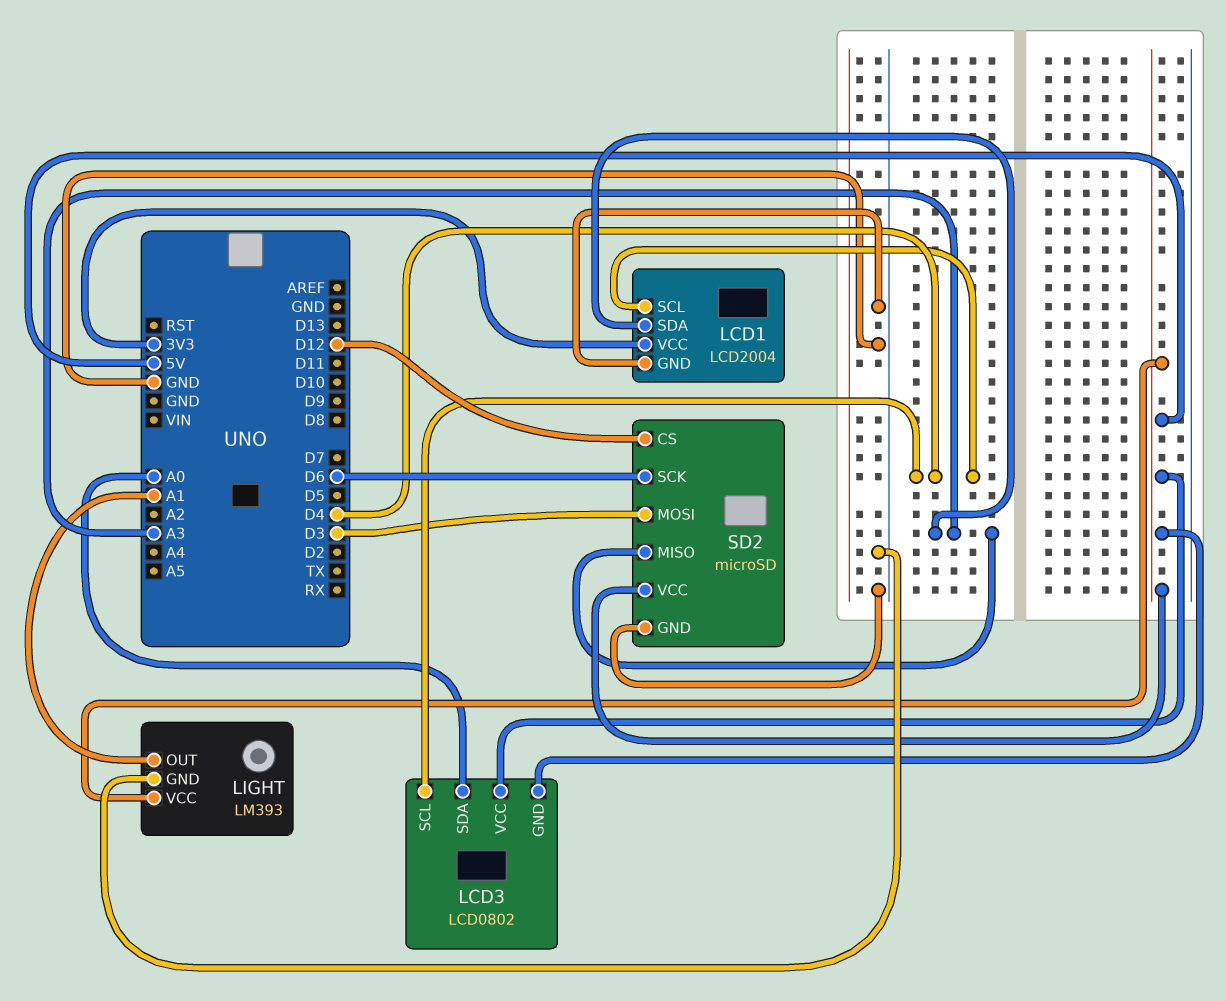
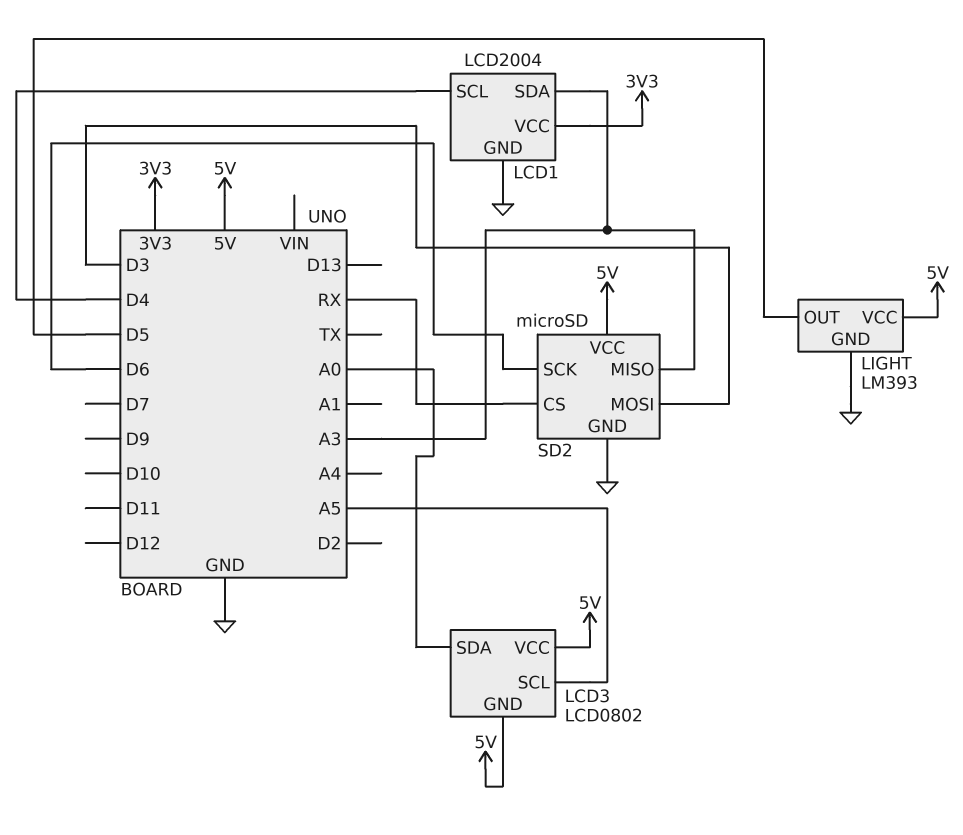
LCD3 pin SCL: D4 -> A5
LIGHT pin OUT: A1 -> D5
SD2 pin CS: D12 -> RX

